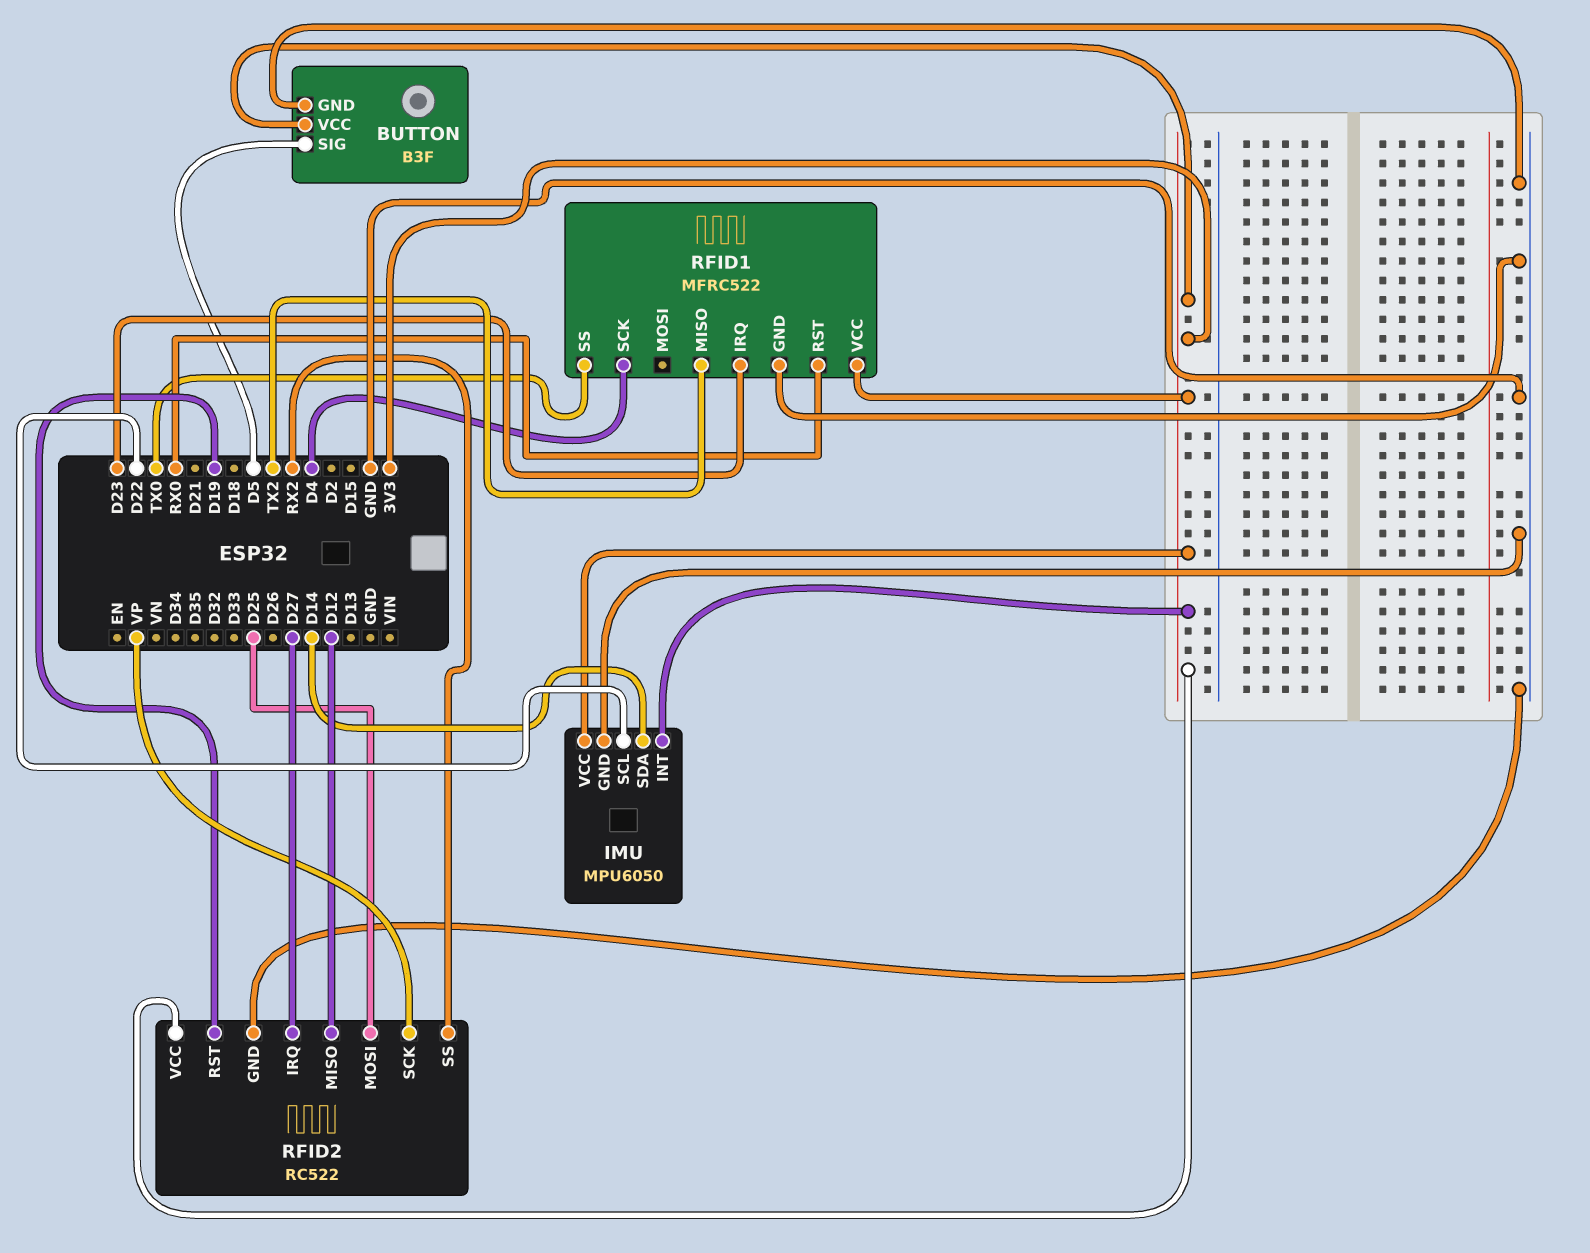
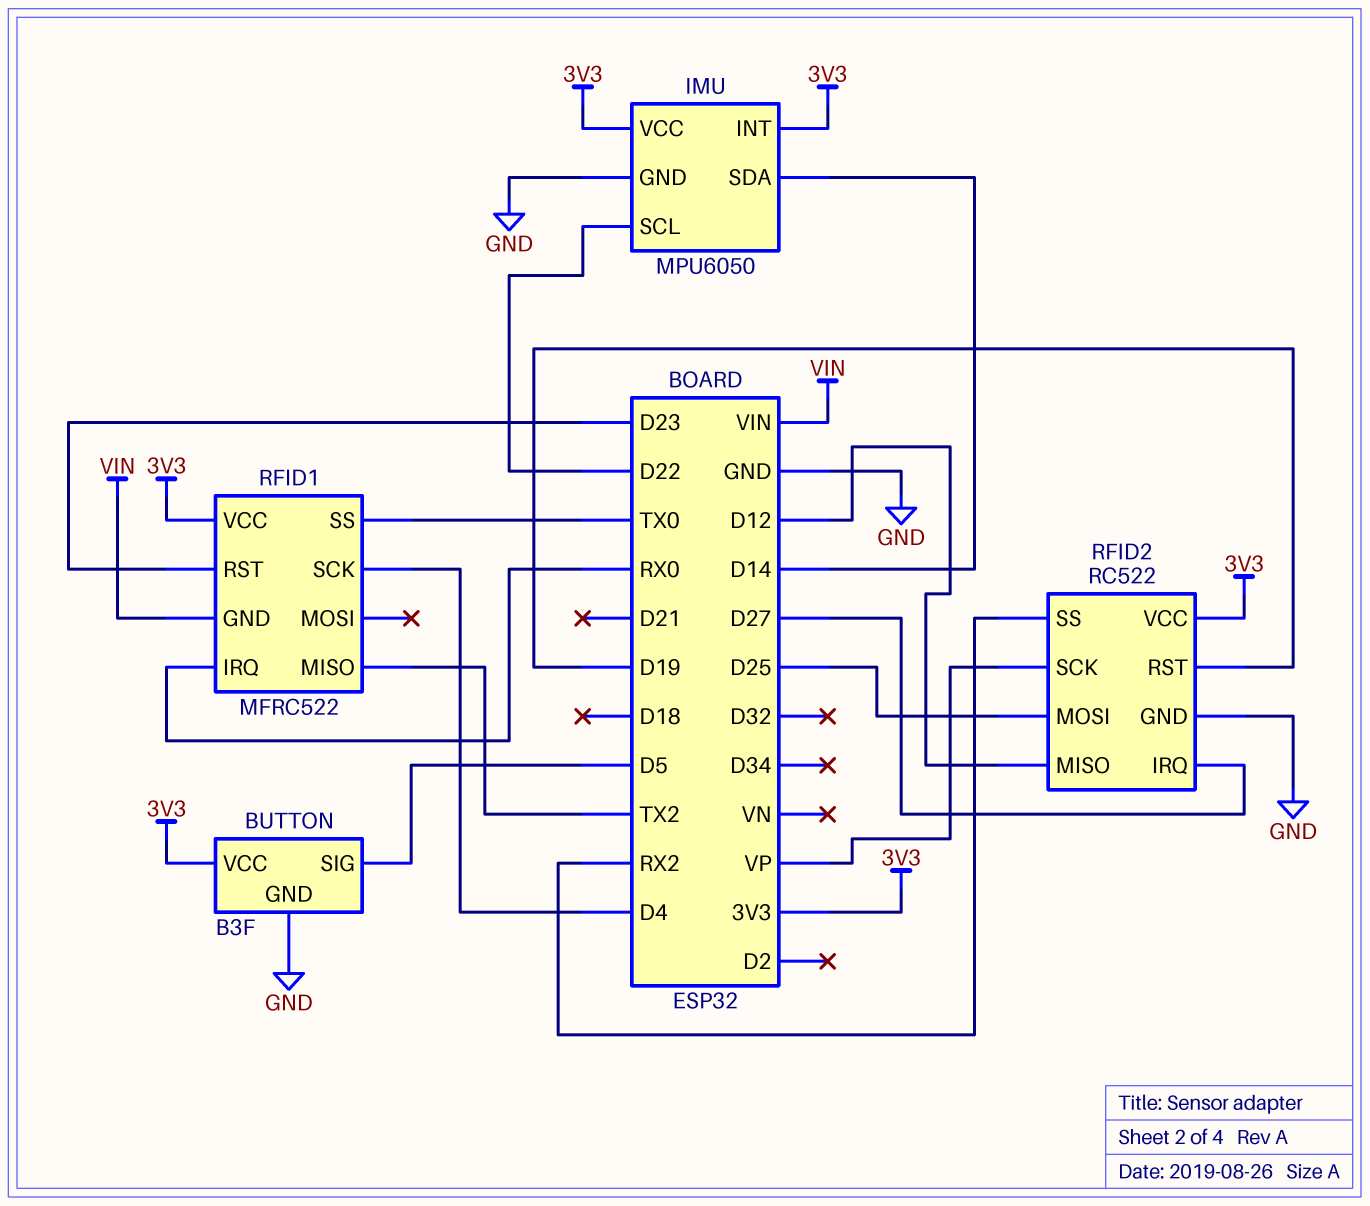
RFID1 pin GND: GND -> VIN
RFID1 pin IRQ: D23 -> RX0
RFID1 pin RST: RX0 -> D23

